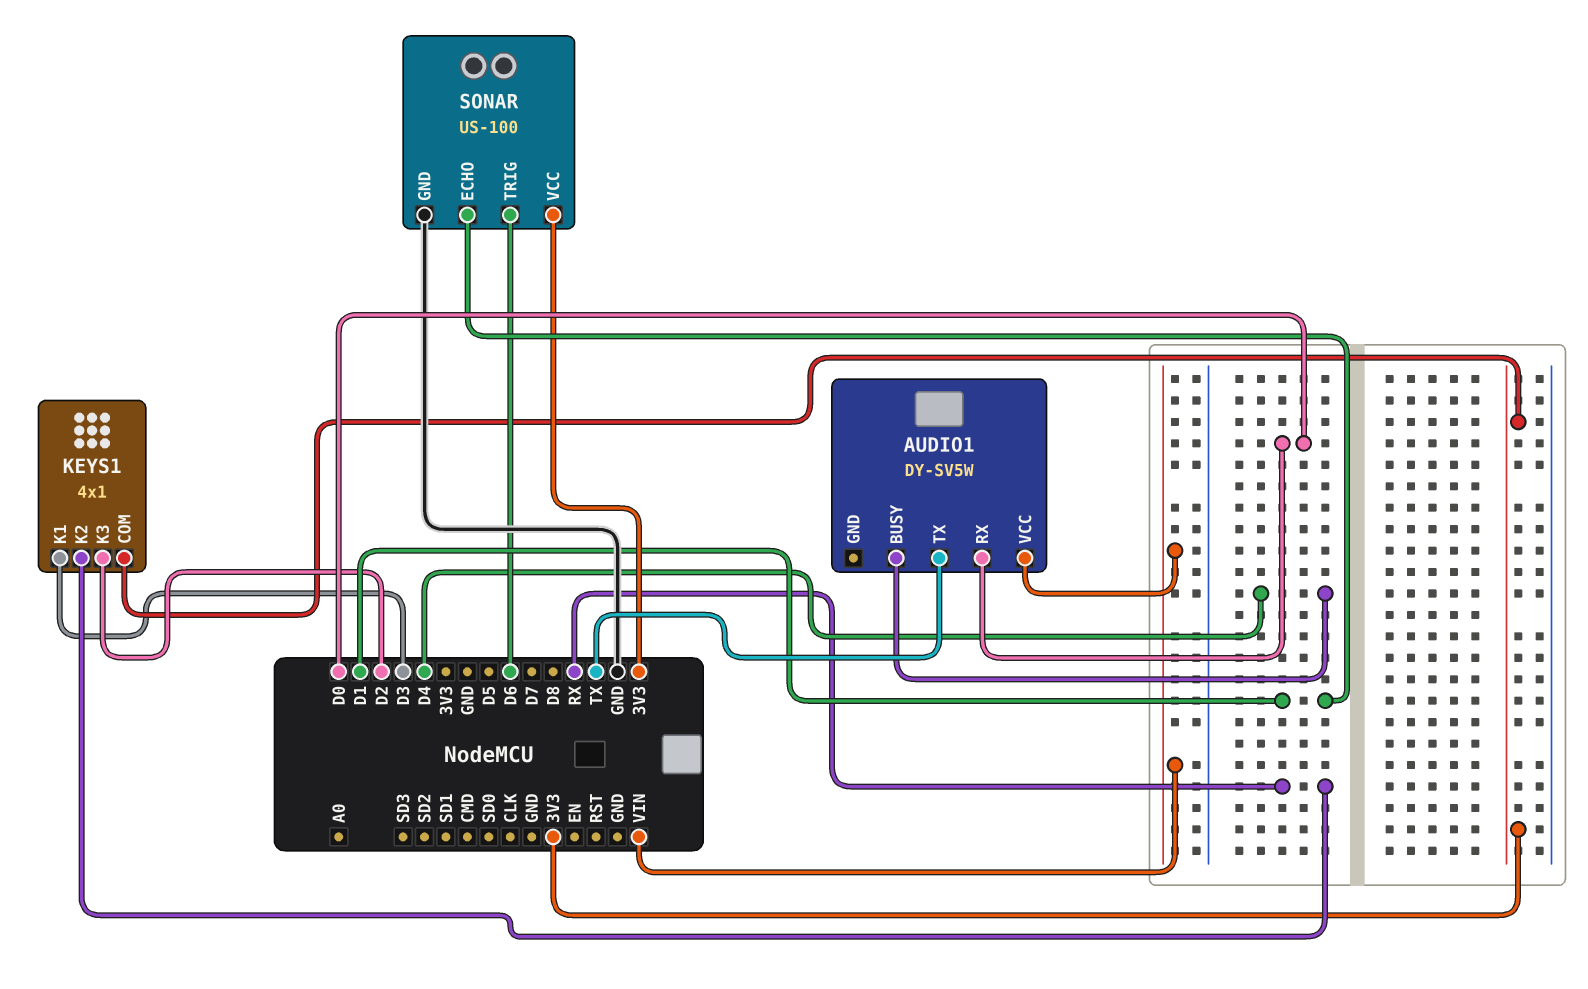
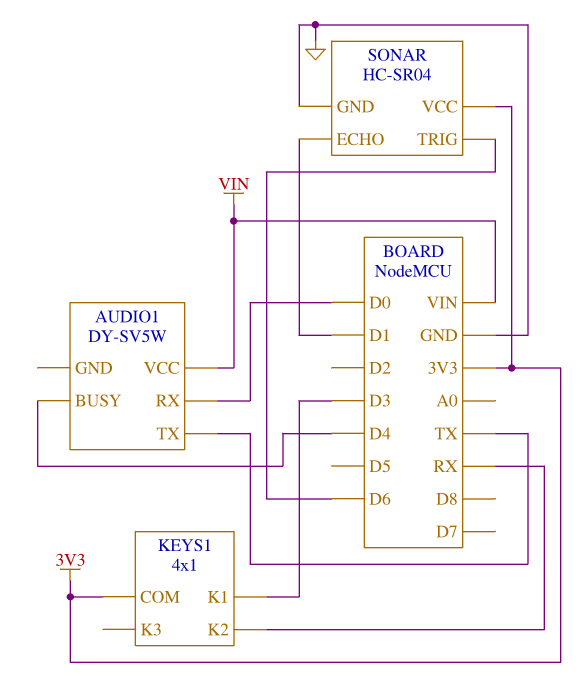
KEYS1 pin K3: D2 -> none
SONAR: US-100 -> HC-SR04

